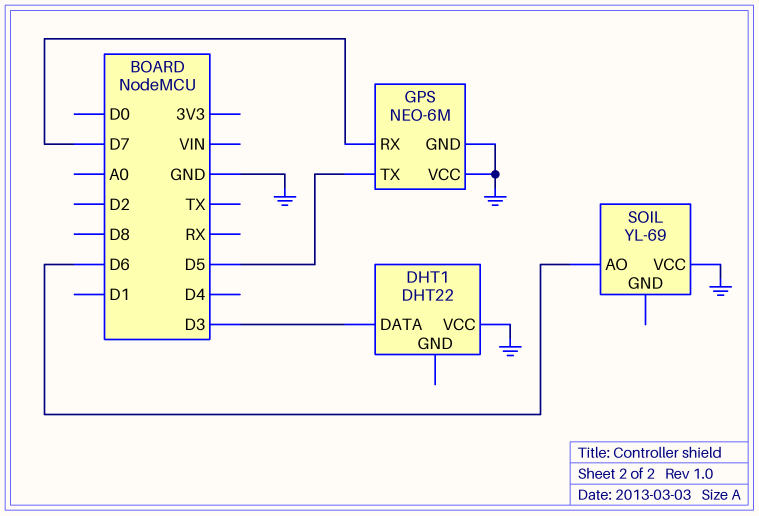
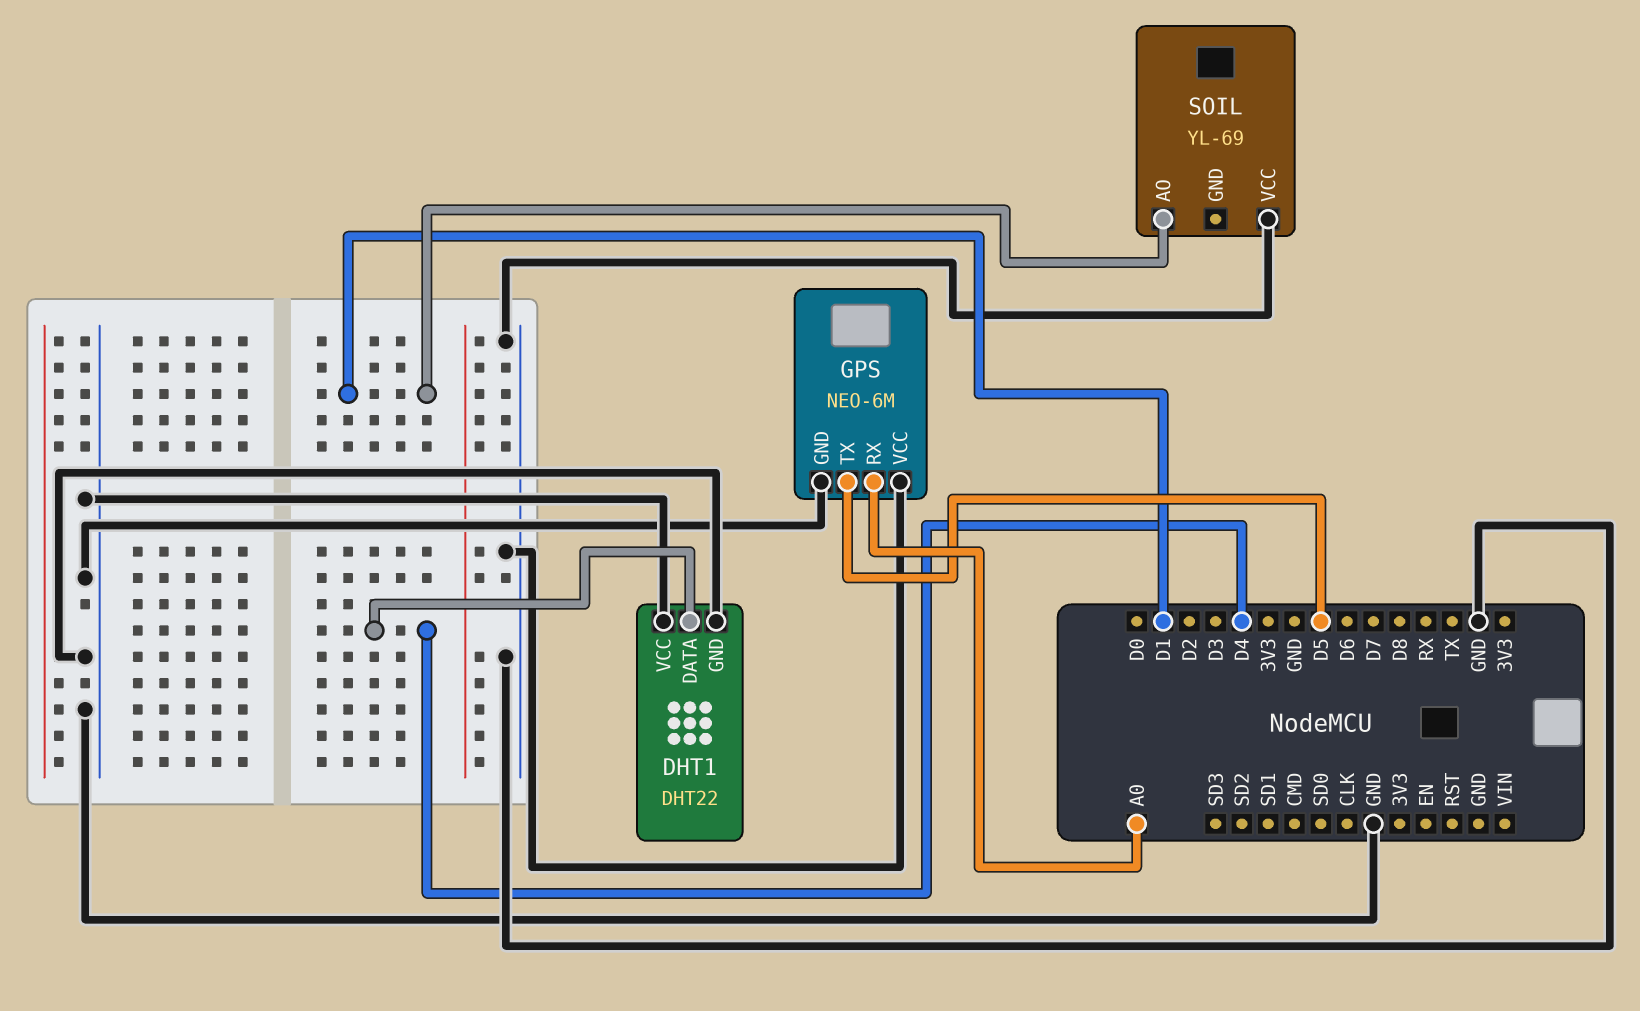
DHT1 pin DATA: D3 -> D4
DHT1 pin GND: none -> GND
GPS pin RX: D7 -> A0
SOIL pin AO: D6 -> D1

